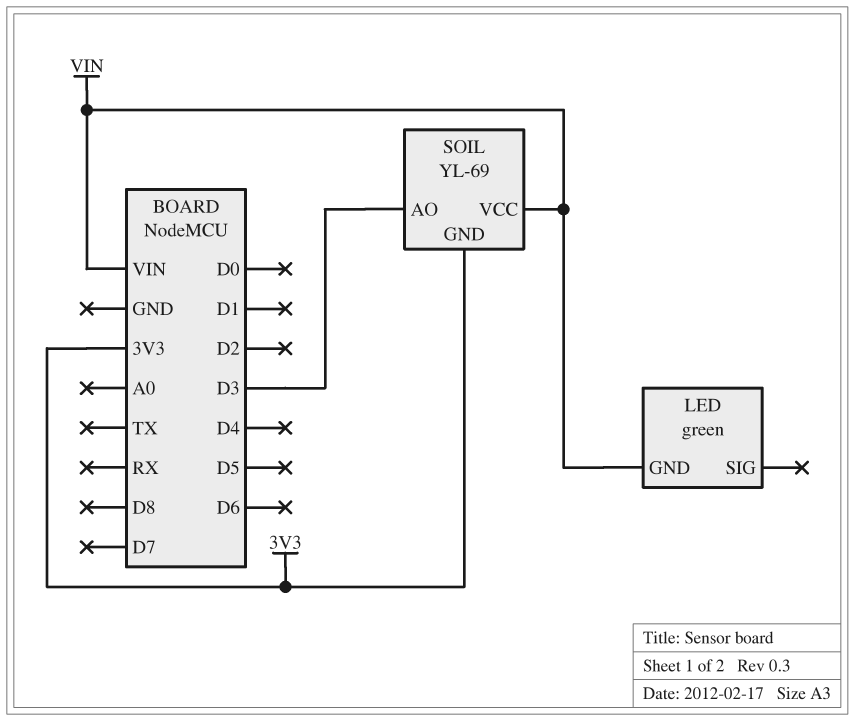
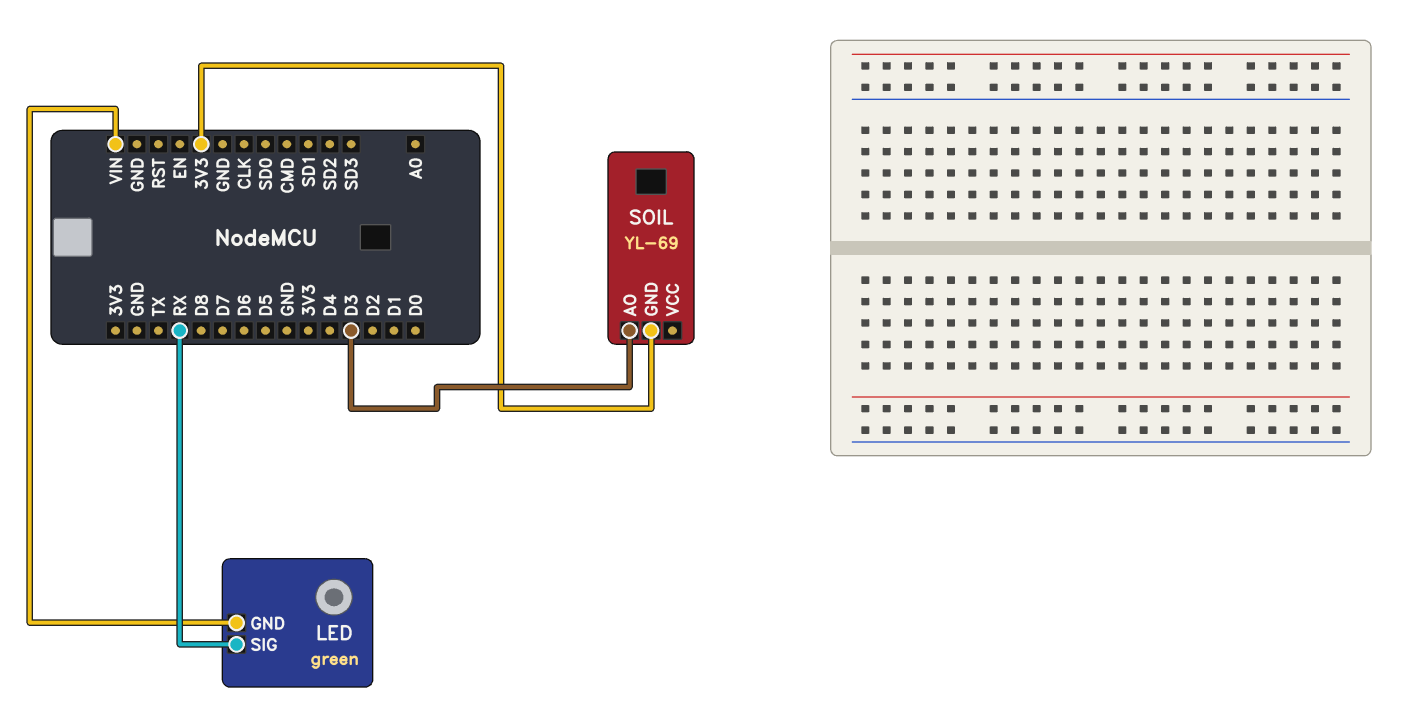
LED pin SIG: none -> RX
SOIL pin VCC: VIN -> none

